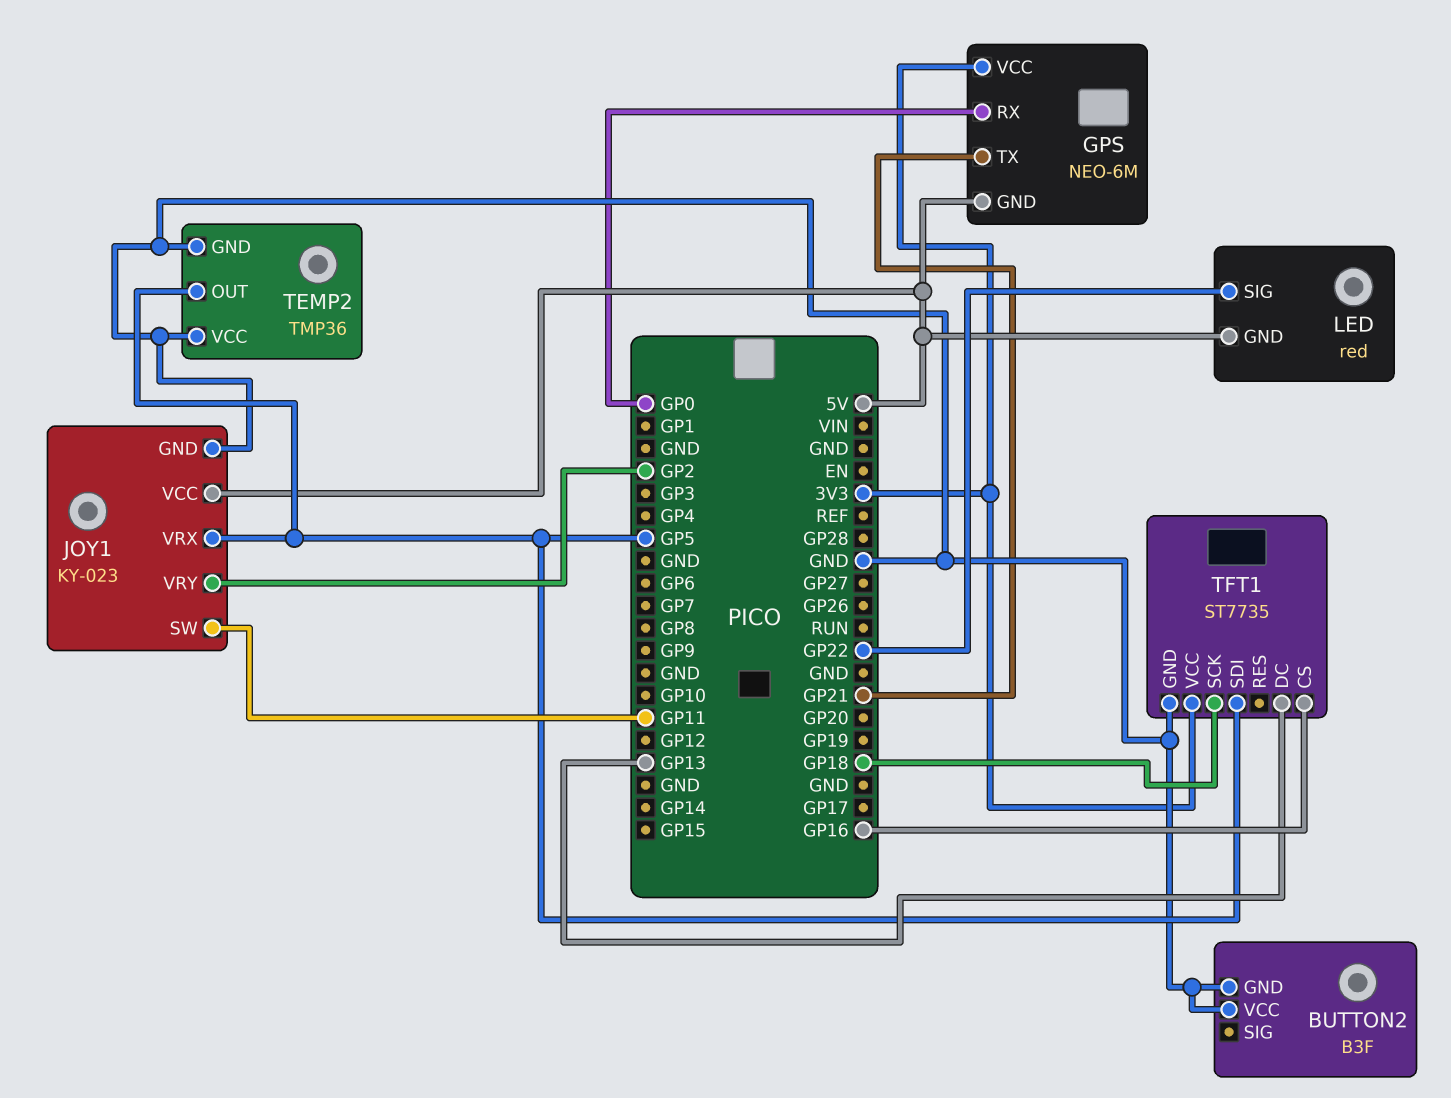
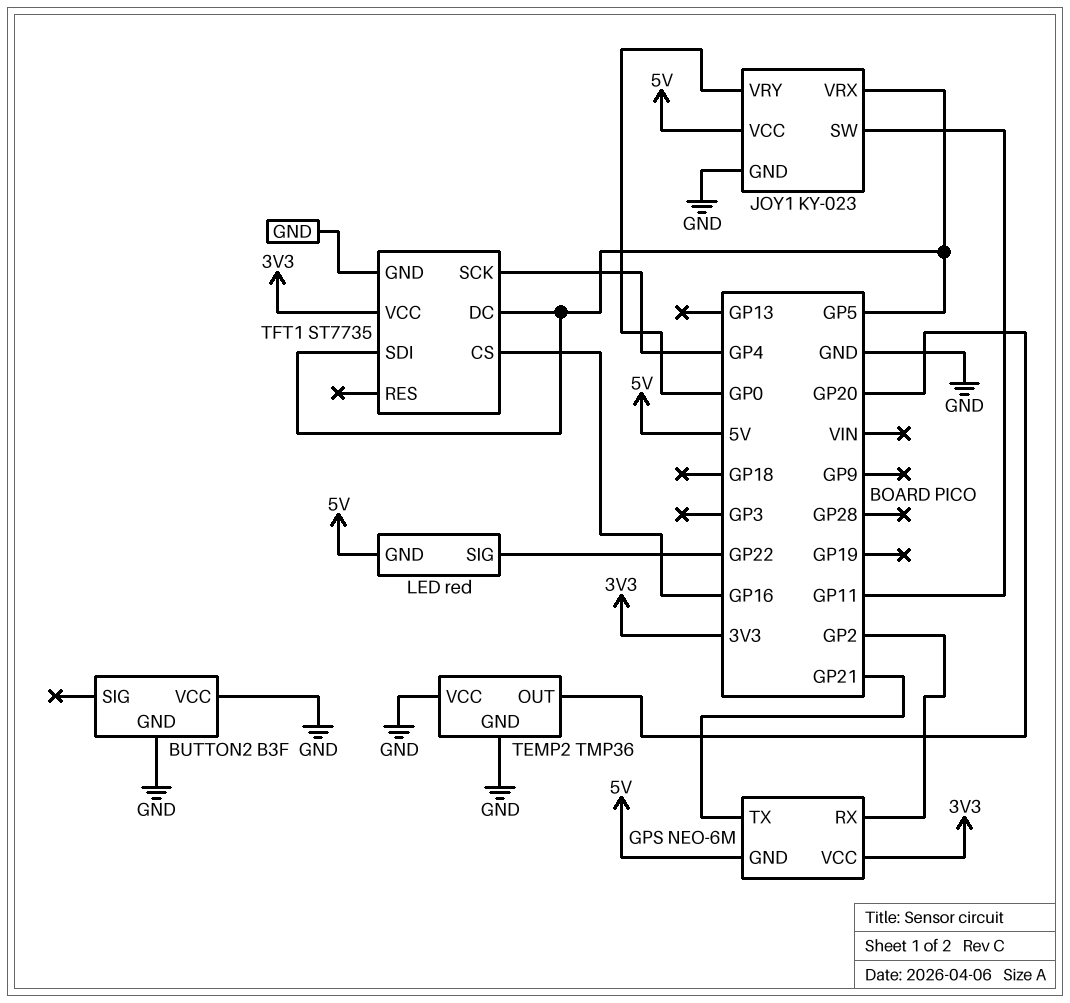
GPS pin RX: GP0 -> GP2
JOY1 pin VRY: GP2 -> GP0
TEMP2 pin OUT: GP5 -> GP20
TFT1 pin DC: GP13 -> GP5
TFT1 pin SCK: GP18 -> GP4

